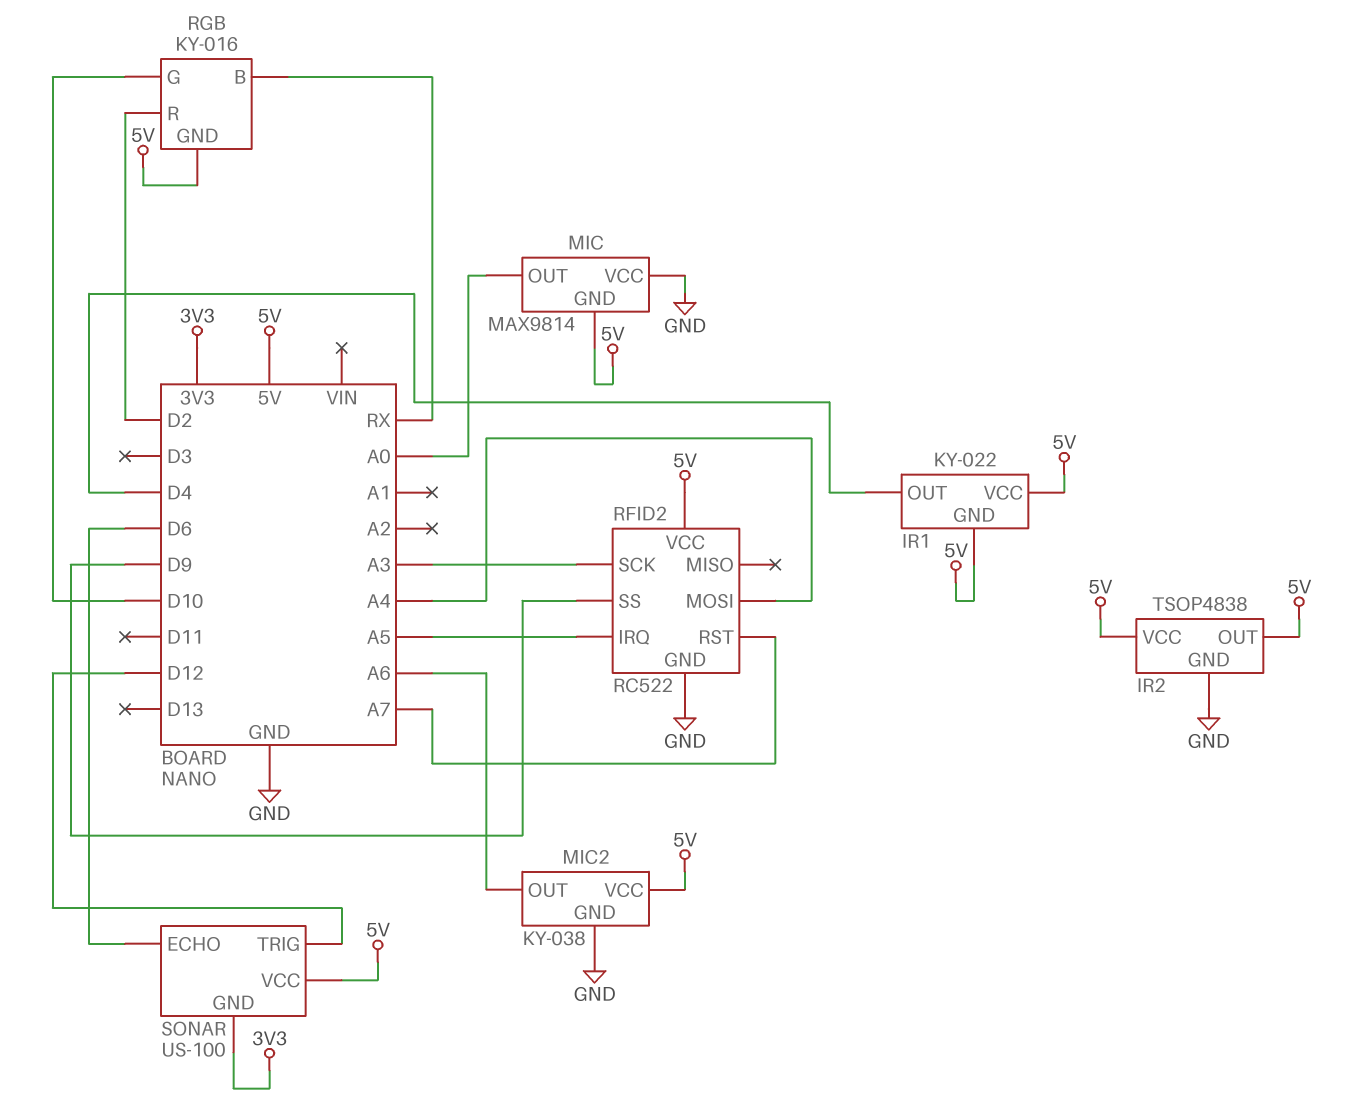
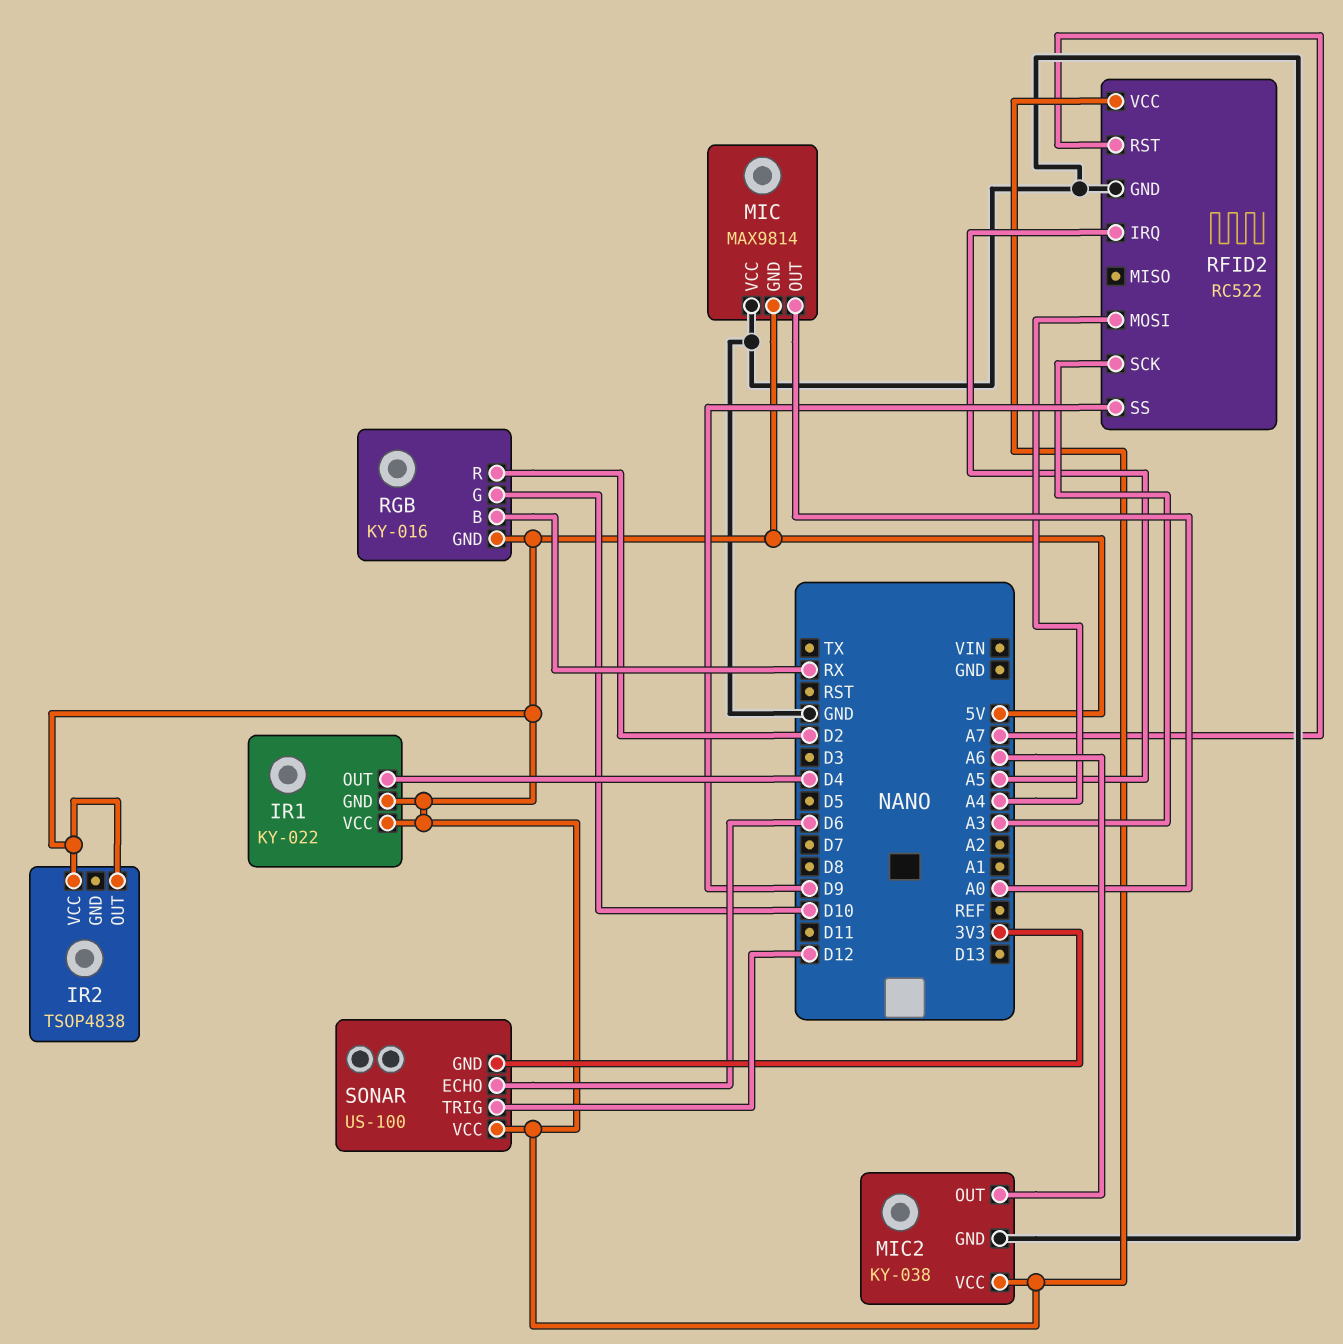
IR2 pin GND: GND -> none

